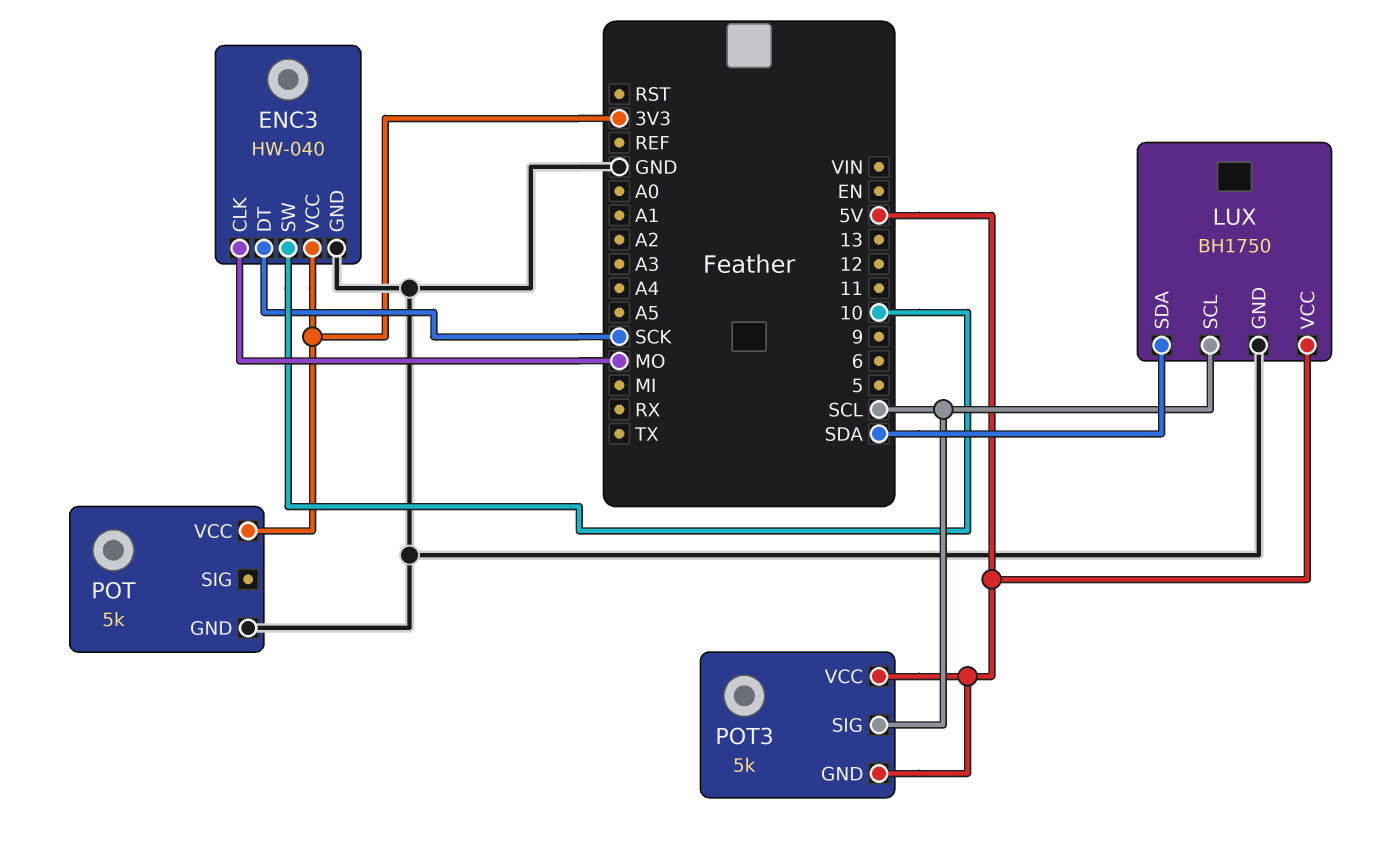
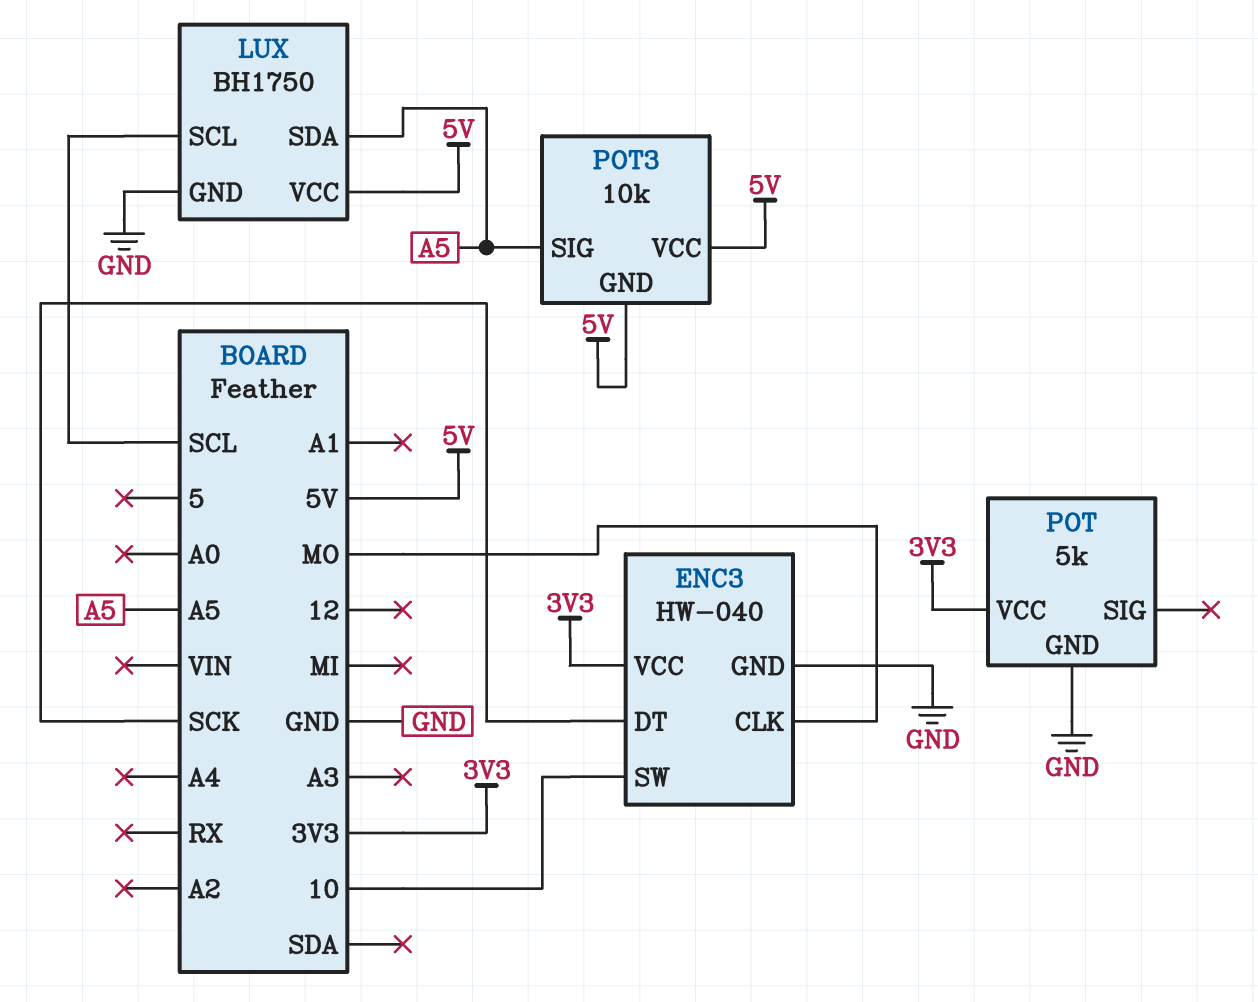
LUX pin SDA: SDA -> A5
POT3: 5k -> 10k
POT3 pin SIG: SCL -> A5

